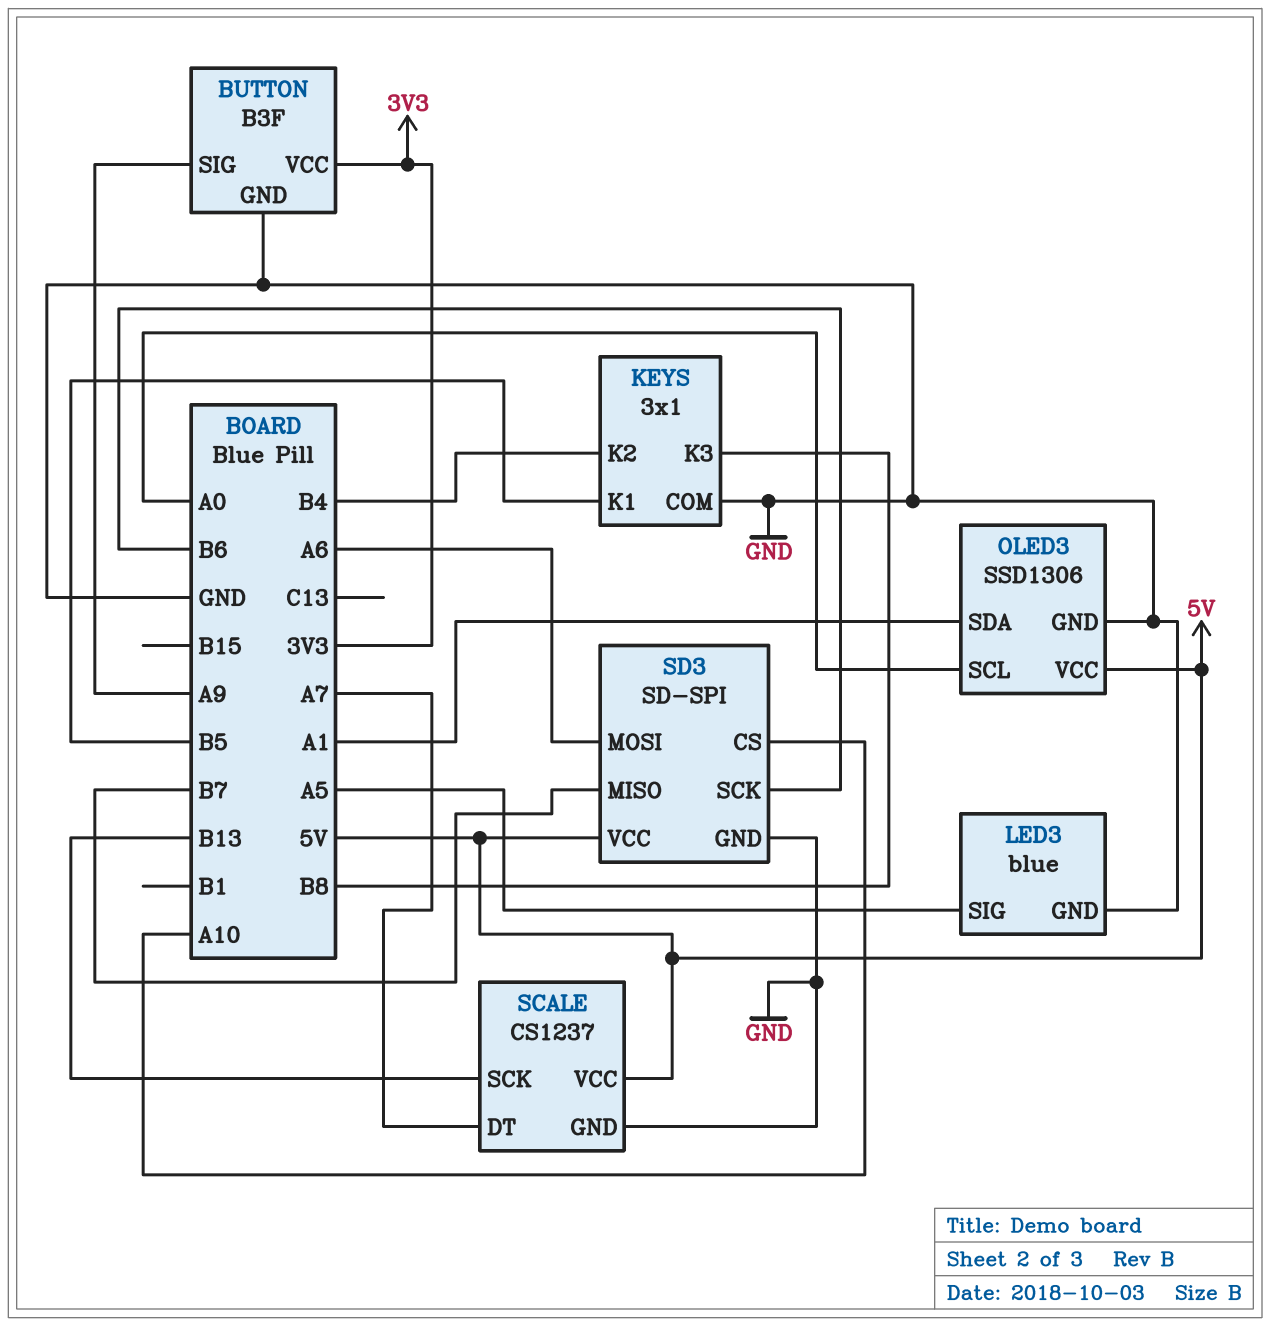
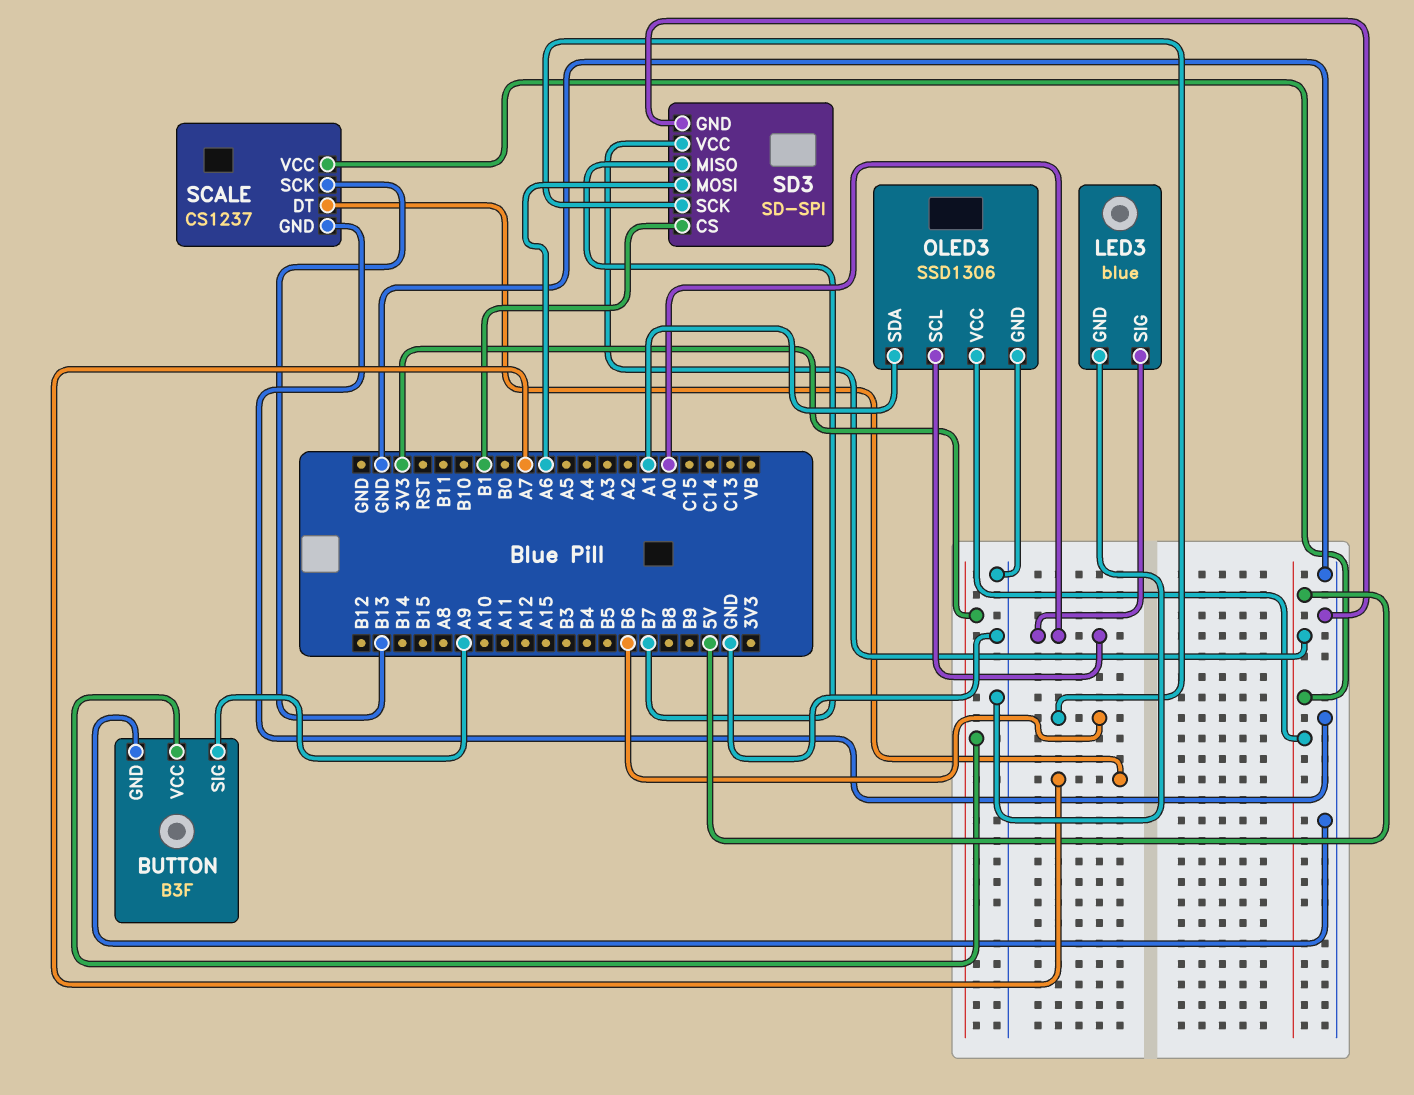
KEYS: 3x1 -> none
KEYS pin COM: GND -> none
KEYS pin K1: B5 -> none
KEYS pin K2: B4 -> none
KEYS pin K3: B8 -> none
LED3 pin SIG: A5 -> A0
SD3 pin CS: A10 -> B1

